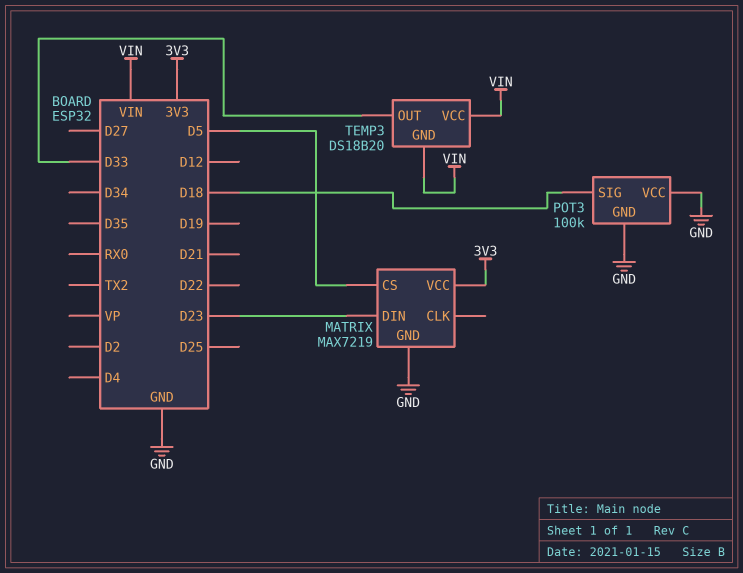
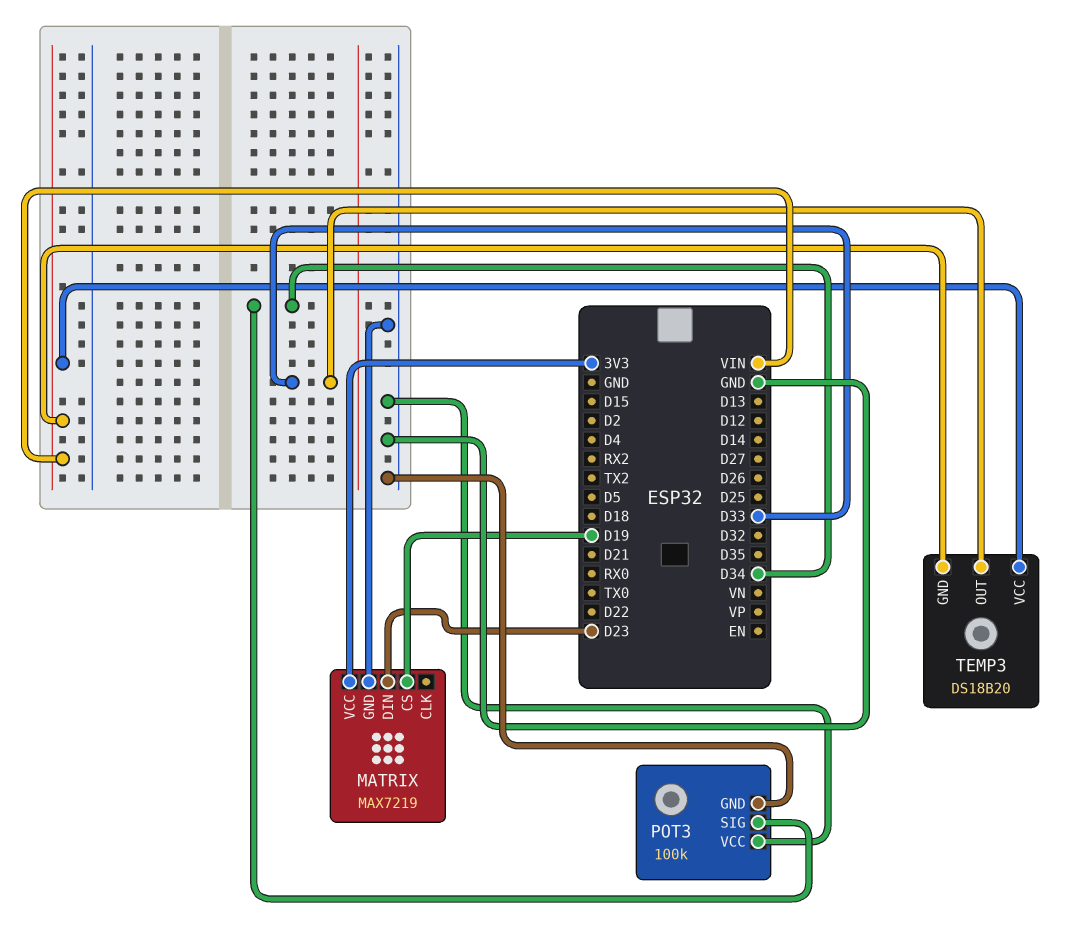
MATRIX pin CS: D5 -> D19
POT3 pin SIG: D18 -> D34

